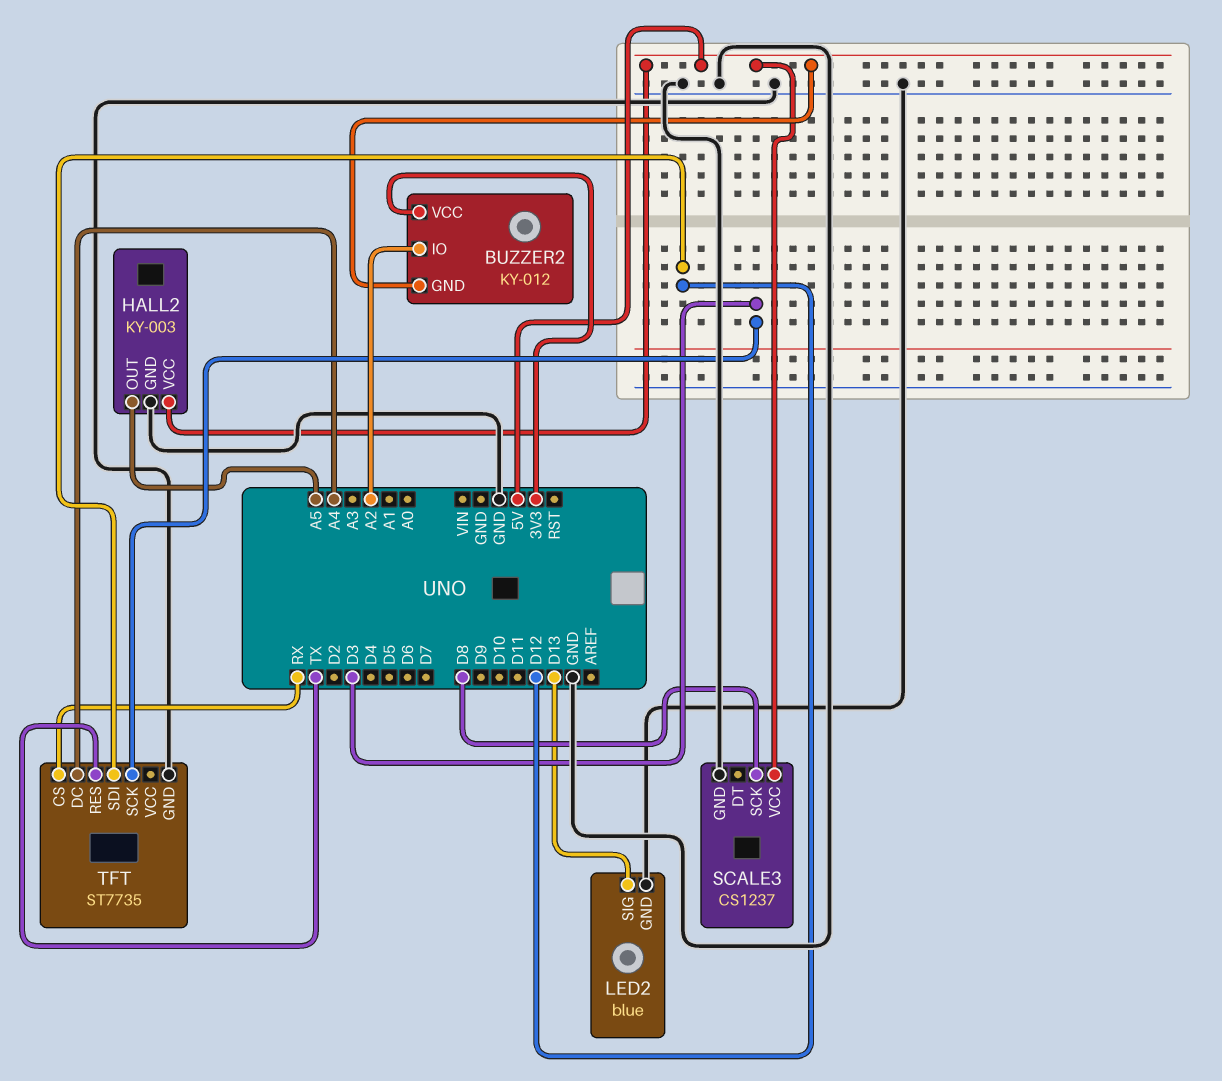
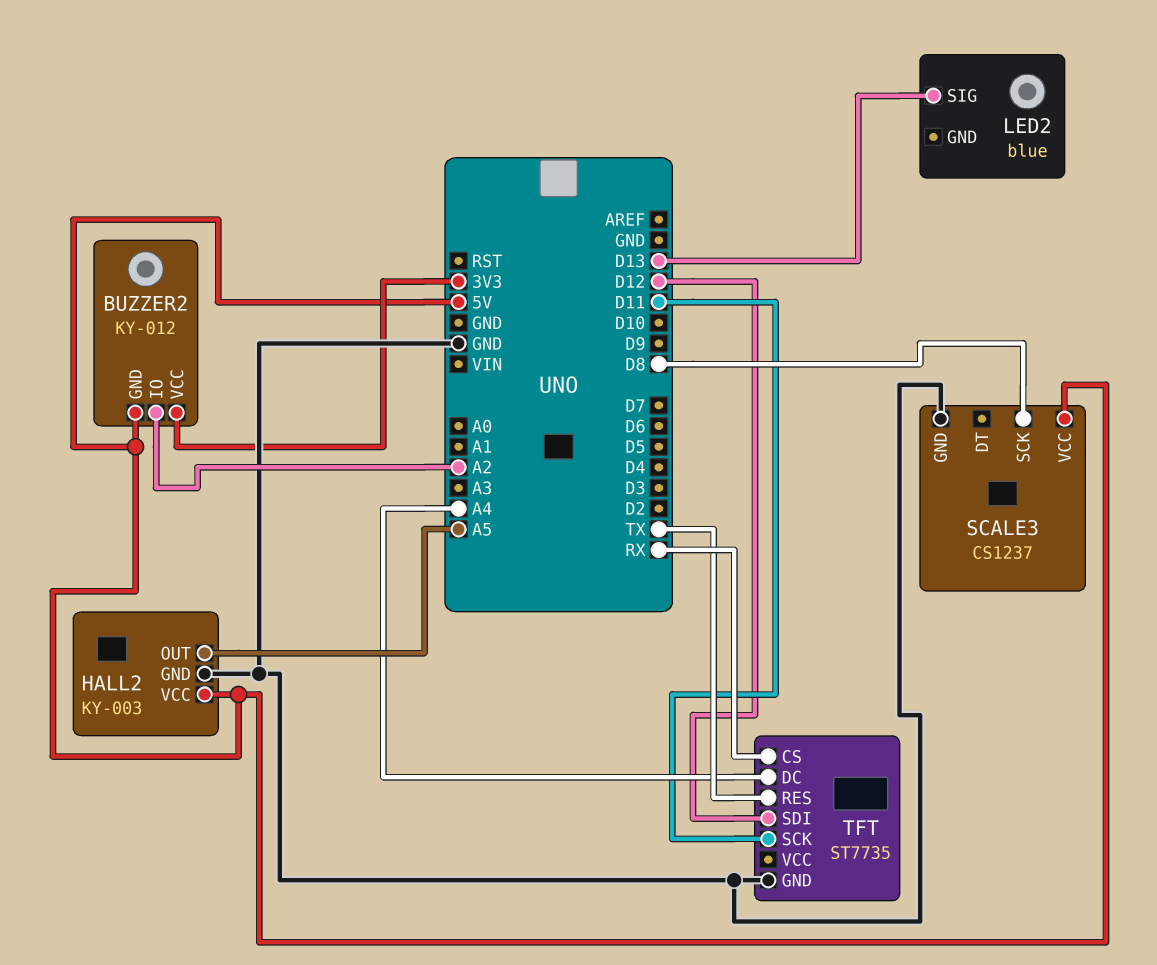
LED2 pin GND: GND -> none
TFT pin SCK: D3 -> D11

